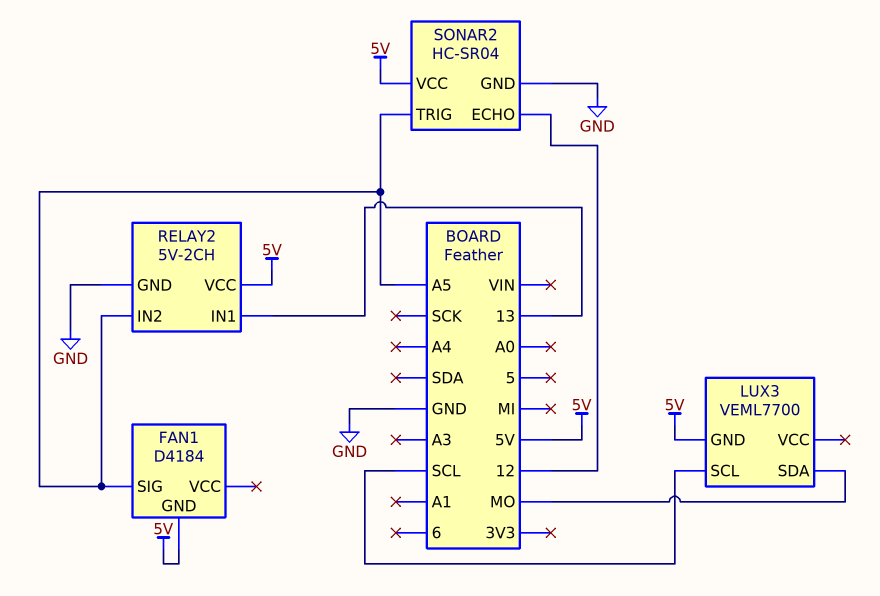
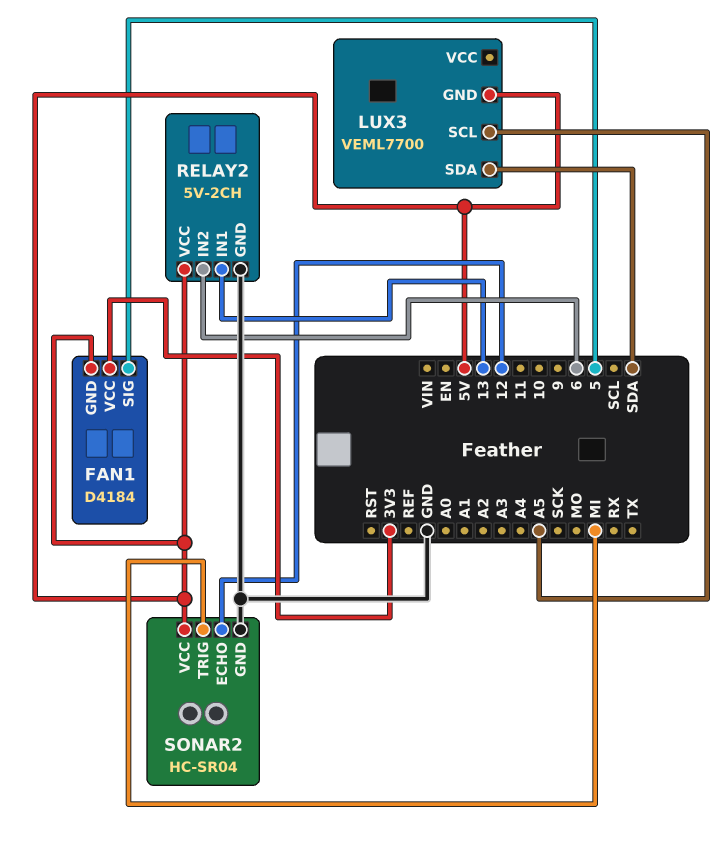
FAN1 pin SIG: A5 -> 5
FAN1 pin VCC: none -> 3V3
LUX3 pin SCL: SCL -> A5
LUX3 pin SDA: MO -> SDA
RELAY2 pin IN2: A5 -> 6
SONAR2 pin TRIG: A5 -> MI

